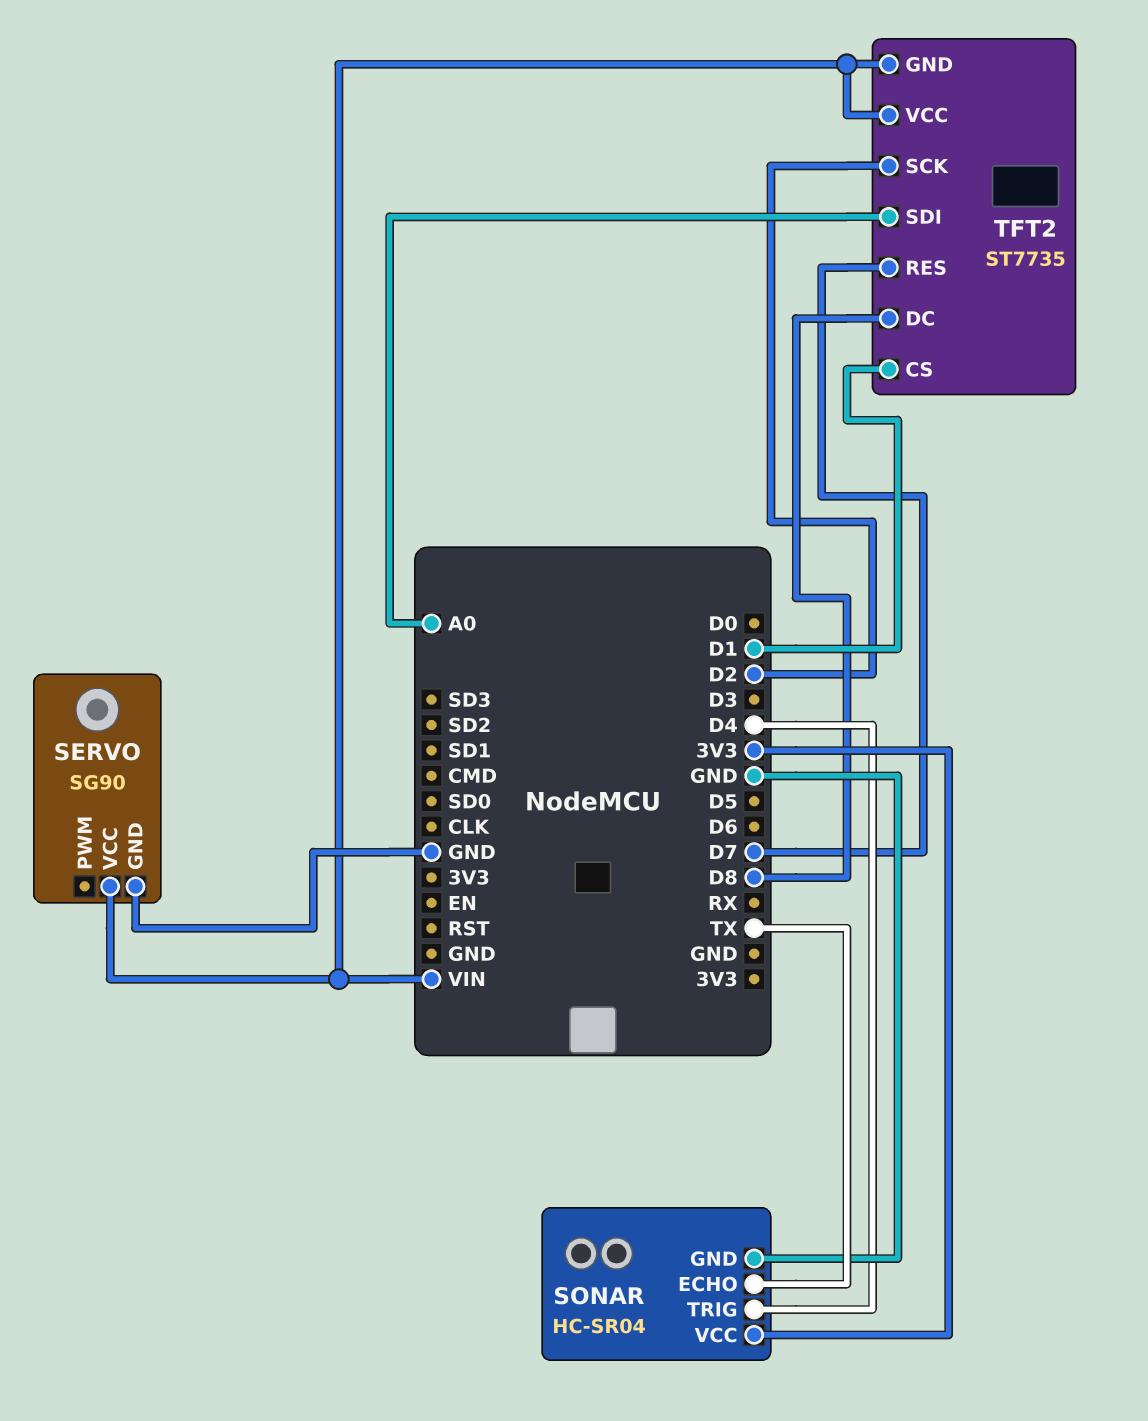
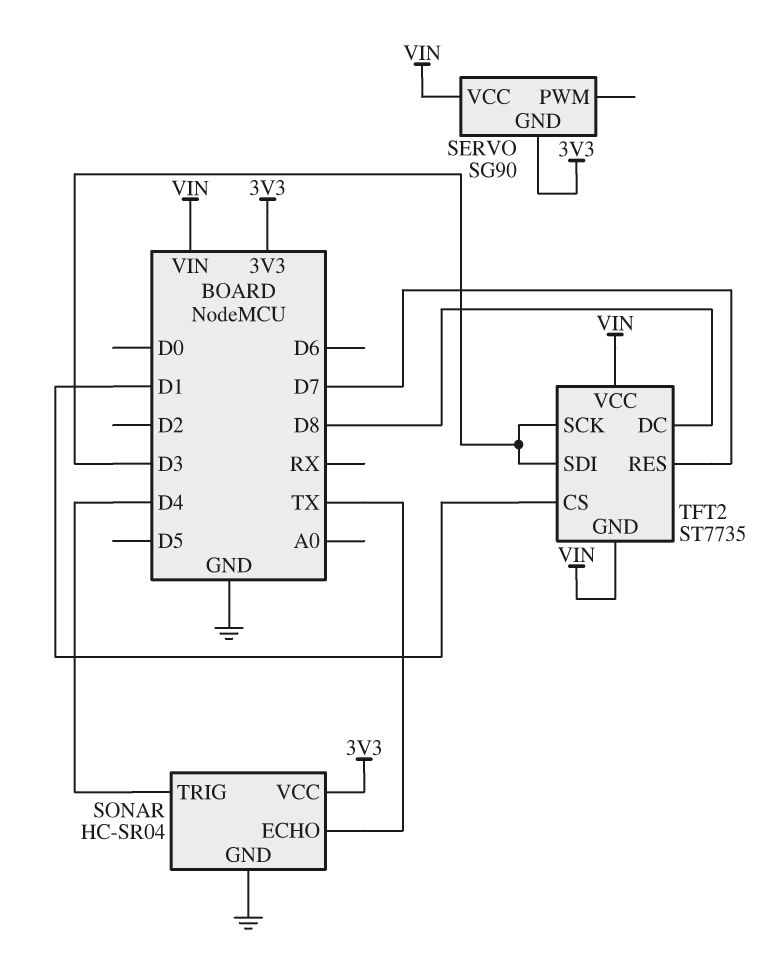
SERVO pin GND: GND -> 3V3
TFT2 pin SCK: D2 -> D3
TFT2 pin SDI: A0 -> D3

